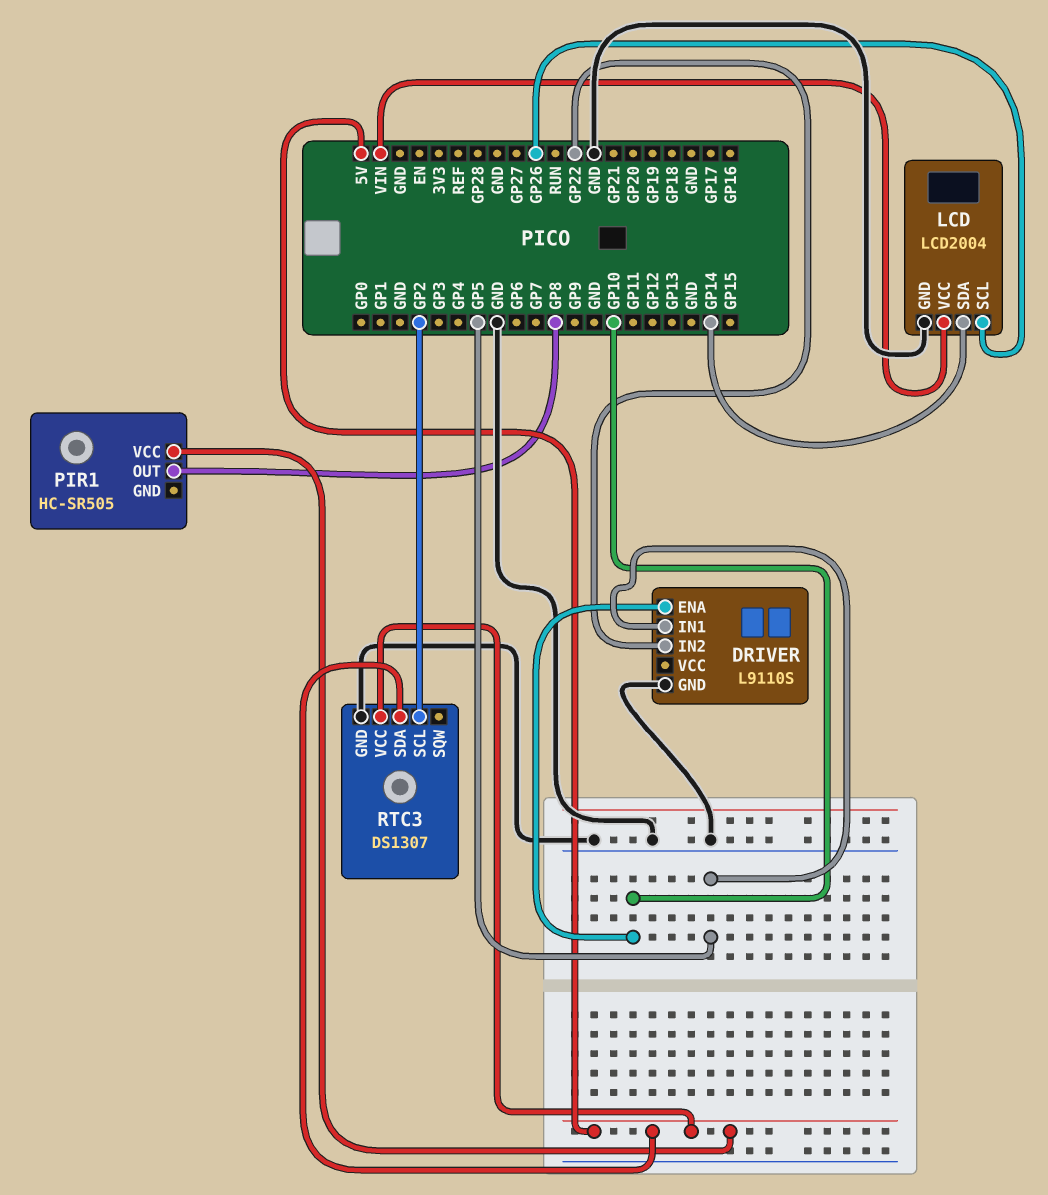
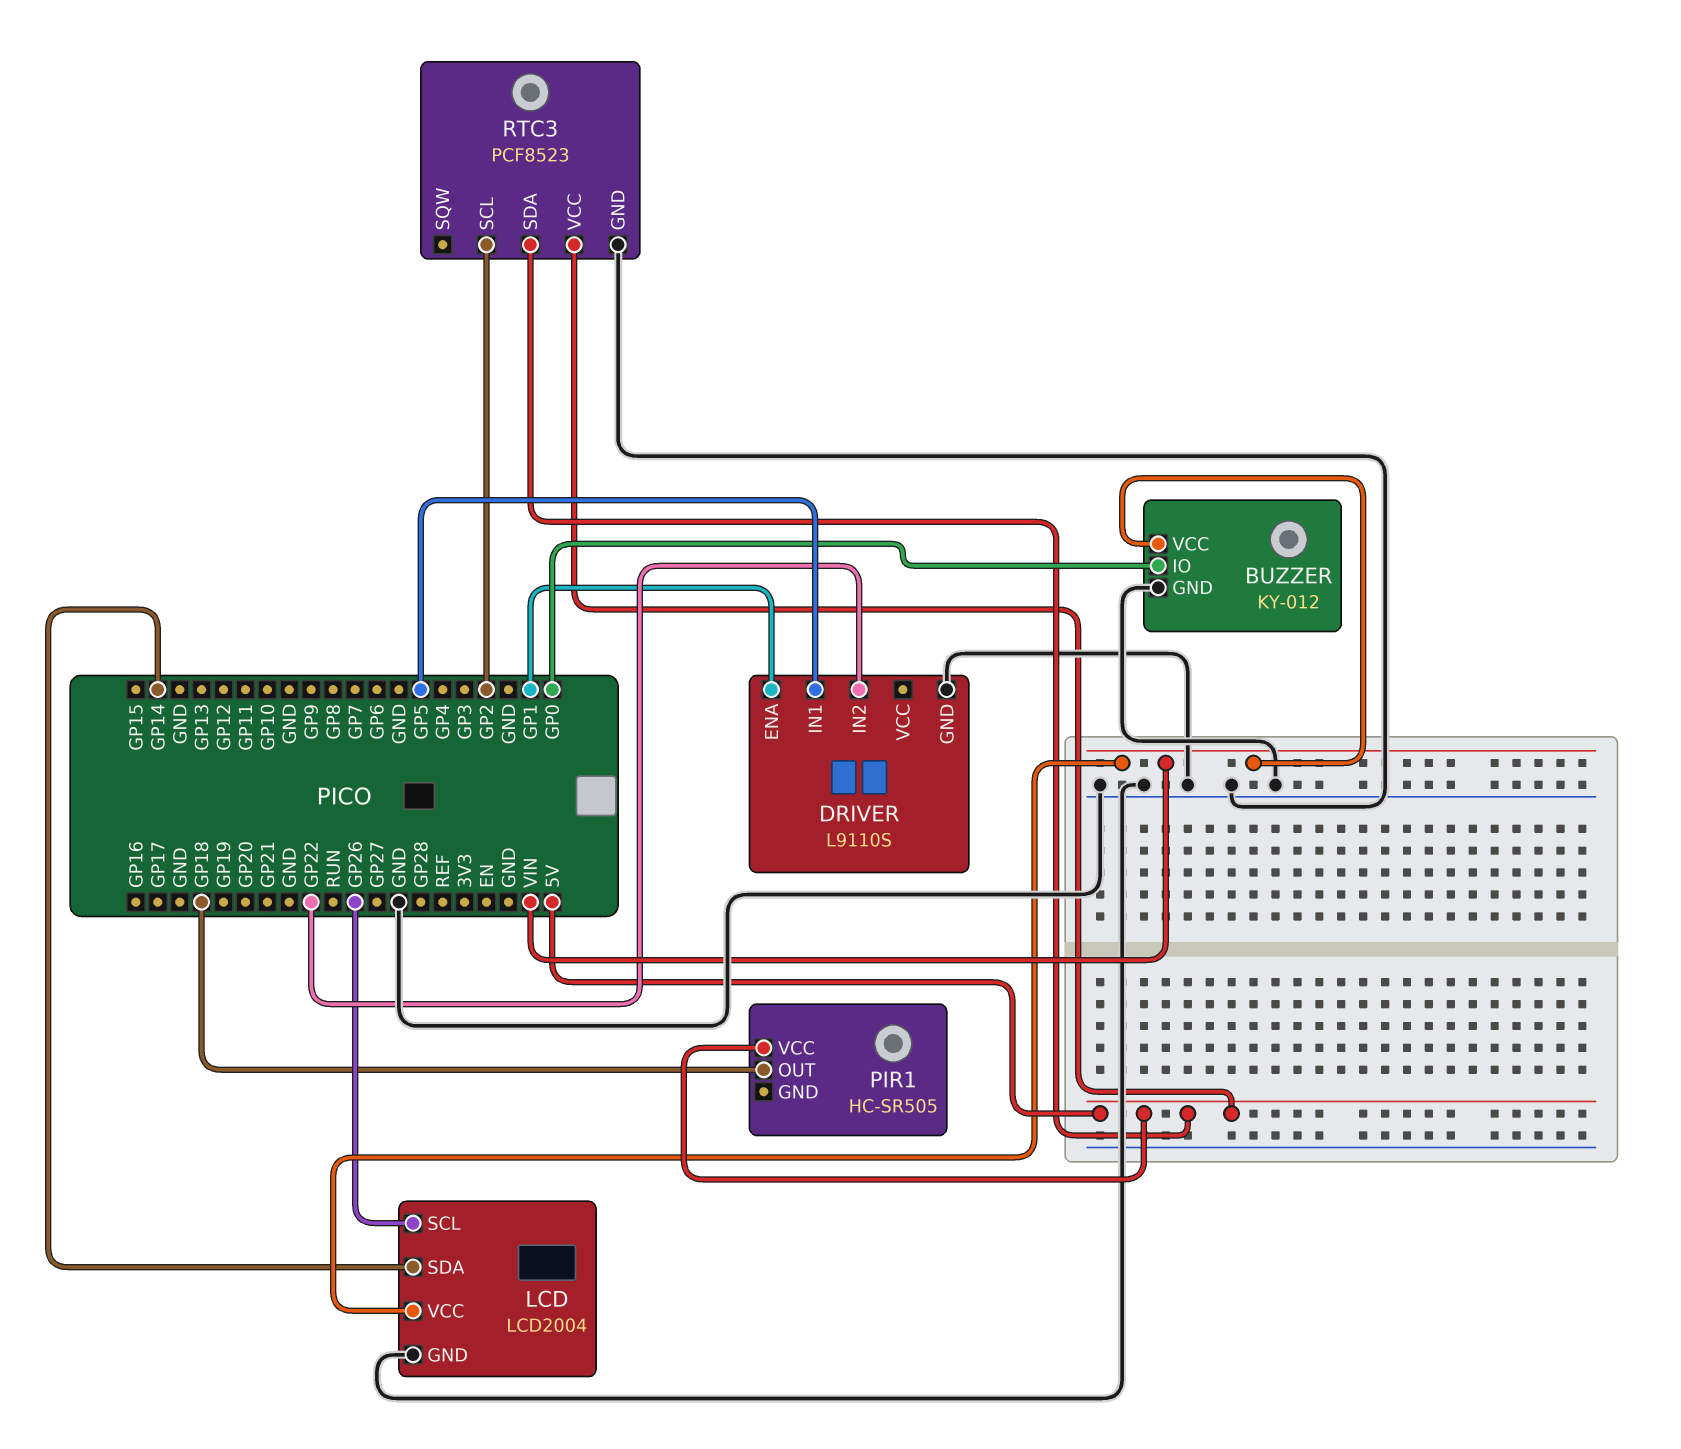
BUZZER: none -> KY-012
BUZZER pin GND: none -> GND
BUZZER pin IO: none -> GP0
BUZZER pin VCC: none -> VIN
DRIVER pin ENA: GP10 -> GP1
PIR1 pin OUT: GP8 -> GP18
RTC3: DS1307 -> PCF8523

